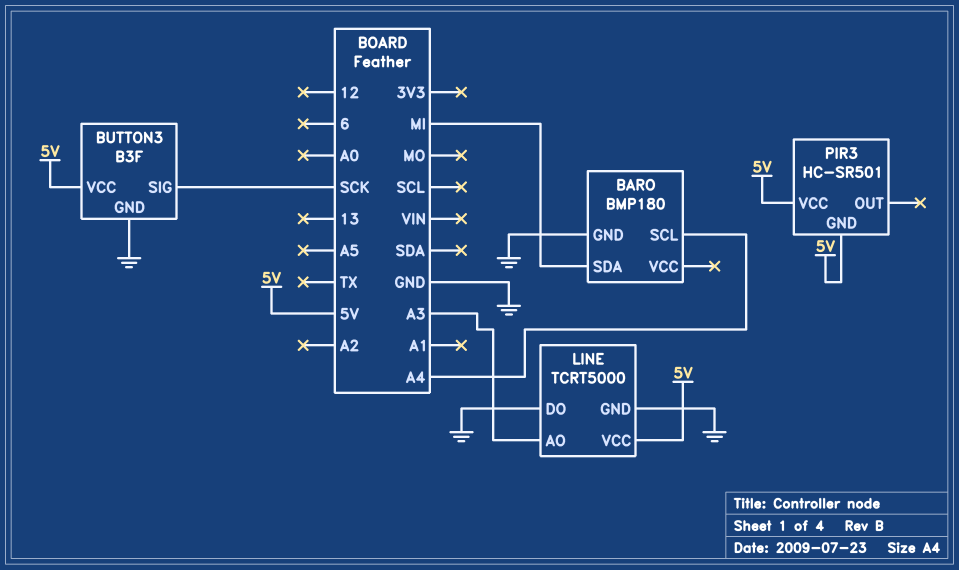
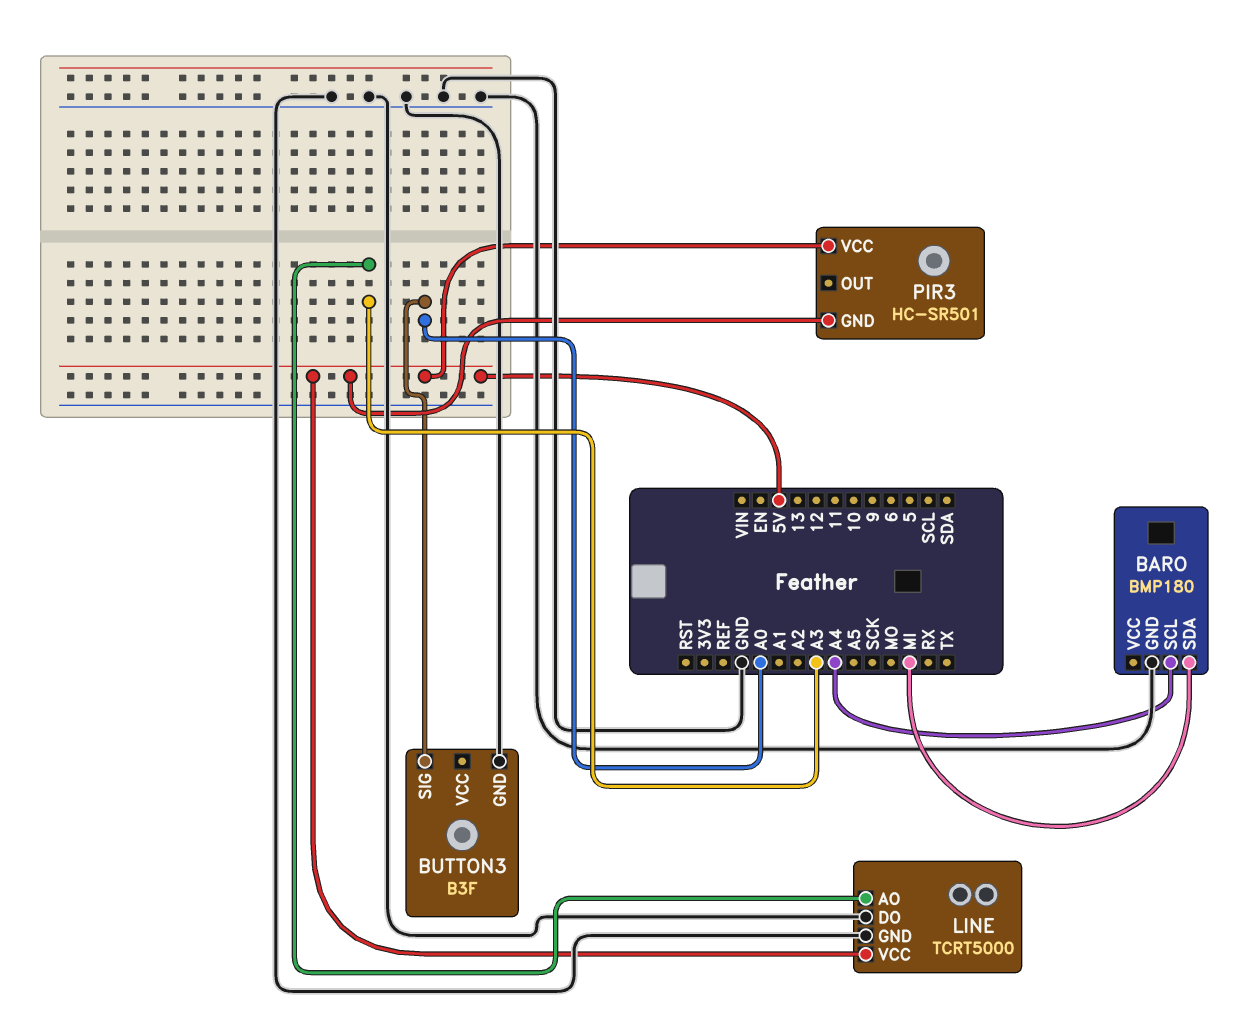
BUTTON3 pin SIG: SCK -> A0
BUTTON3 pin VCC: 5V -> none

